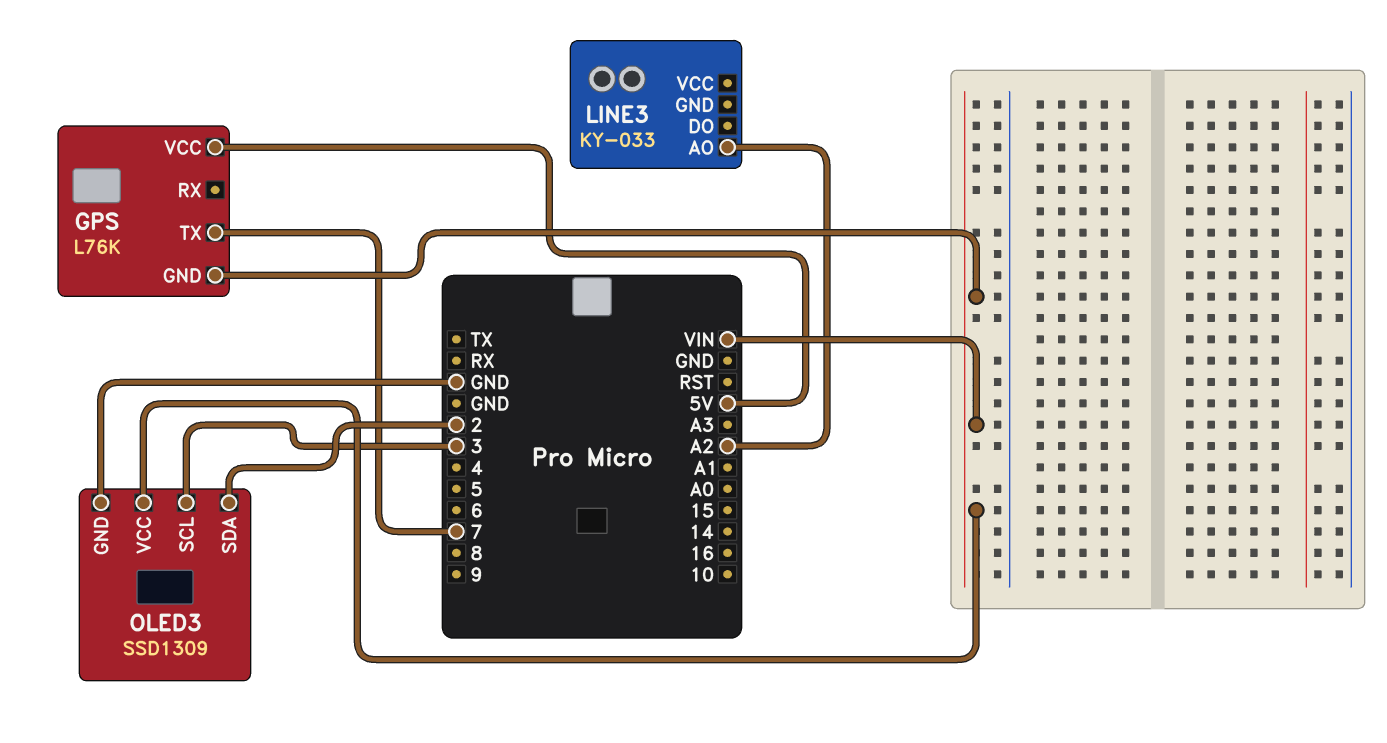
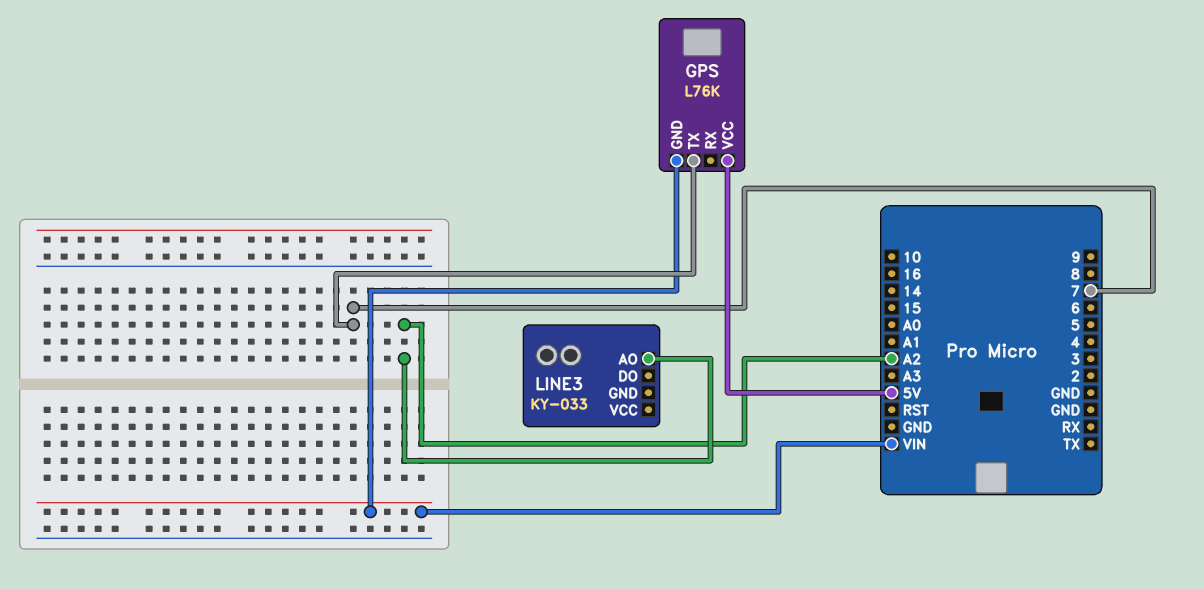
OLED3: SSD1309 -> none
OLED3 pin GND: GND -> none
OLED3 pin SCL: 3 -> none
OLED3 pin SDA: 2 -> none
OLED3 pin VCC: VIN -> none

